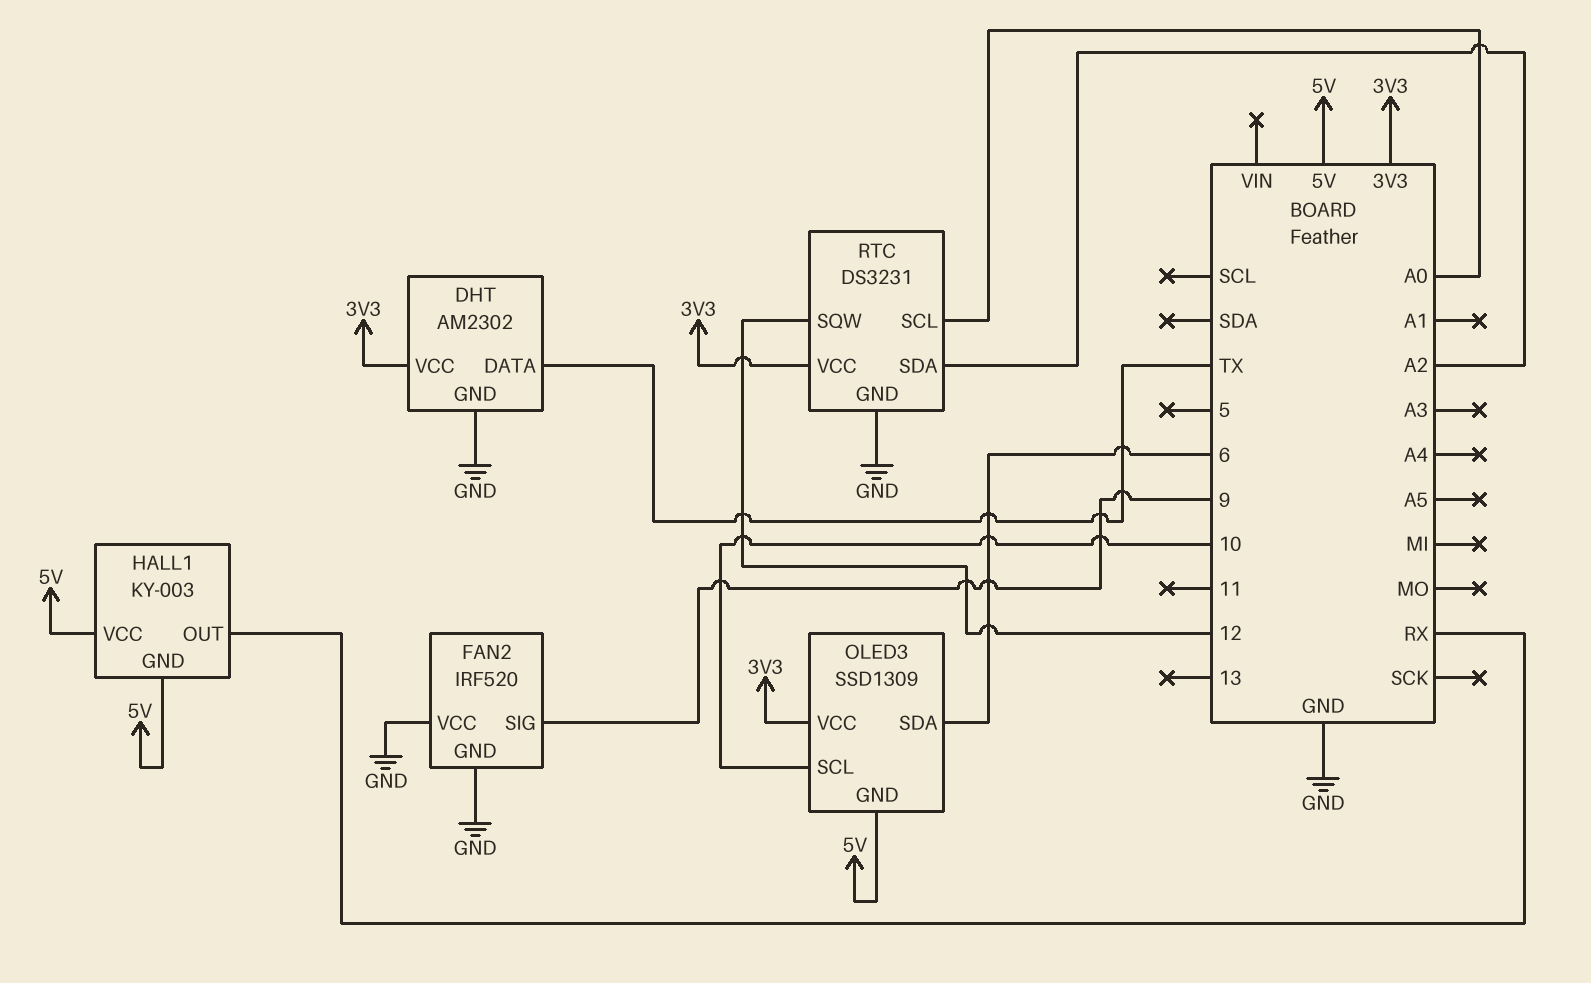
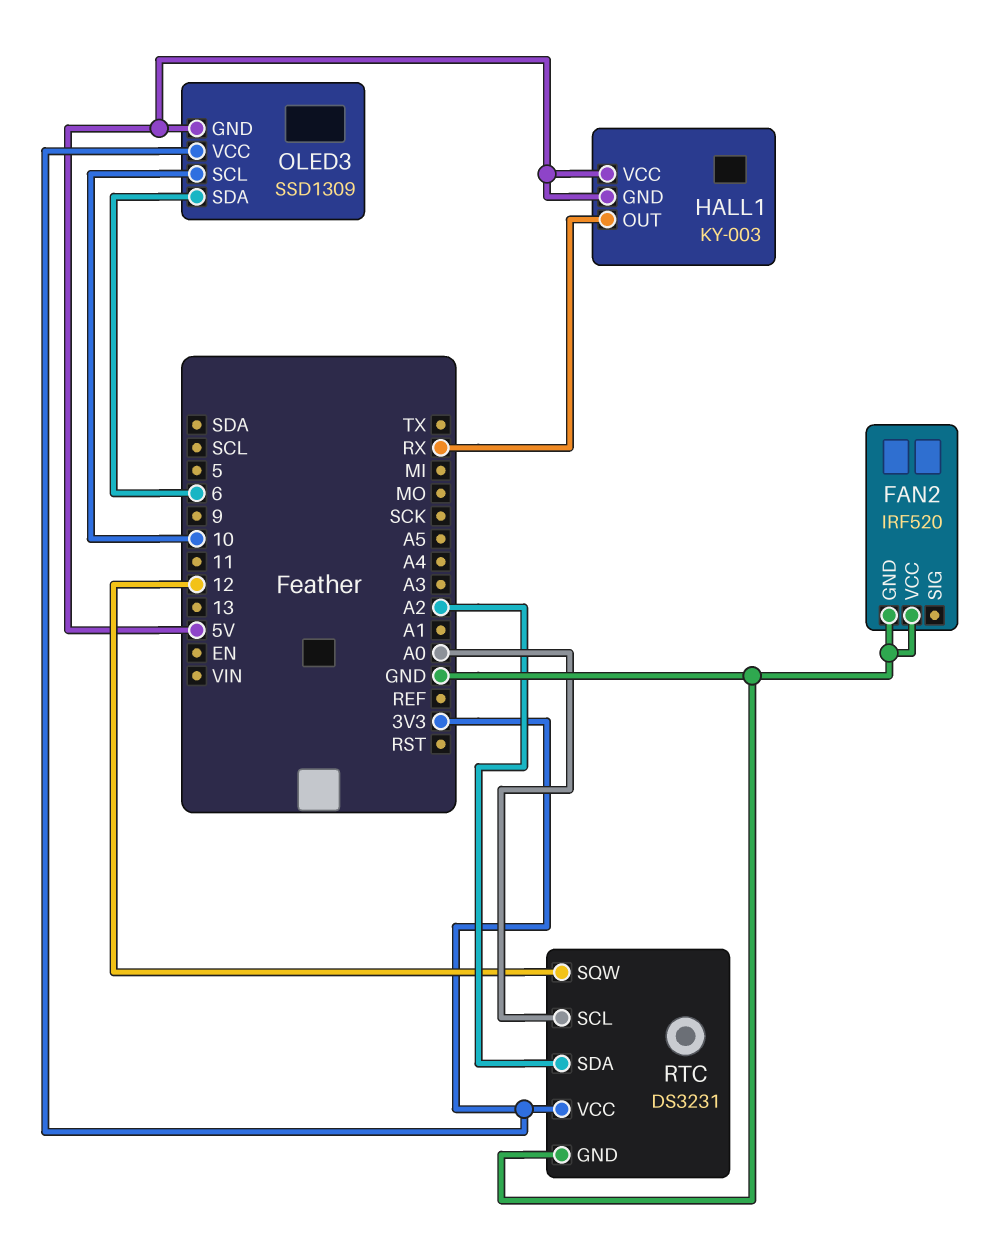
DHT: AM2302 -> none
DHT pin DATA: TX -> none
DHT pin GND: GND -> none
DHT pin VCC: 3V3 -> none
FAN2 pin SIG: 9 -> none

